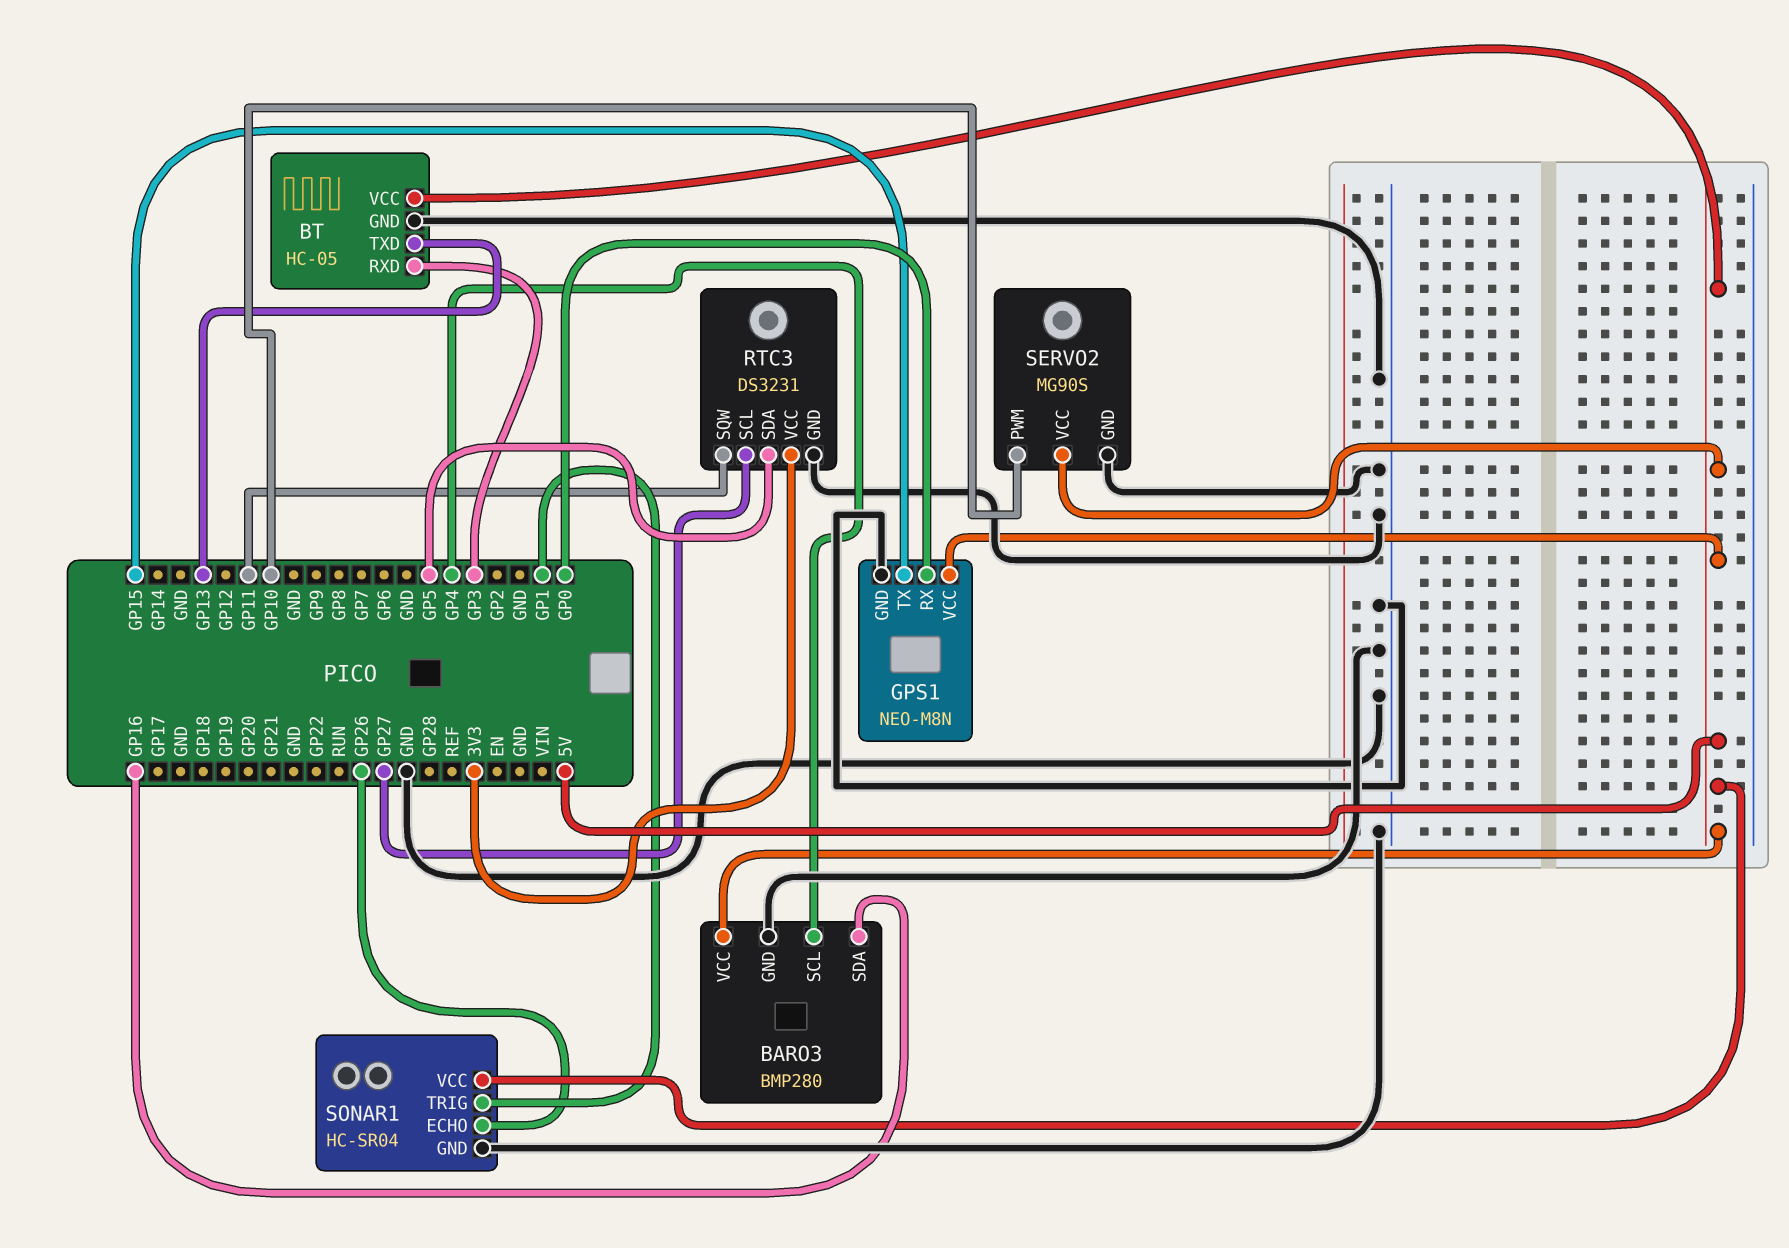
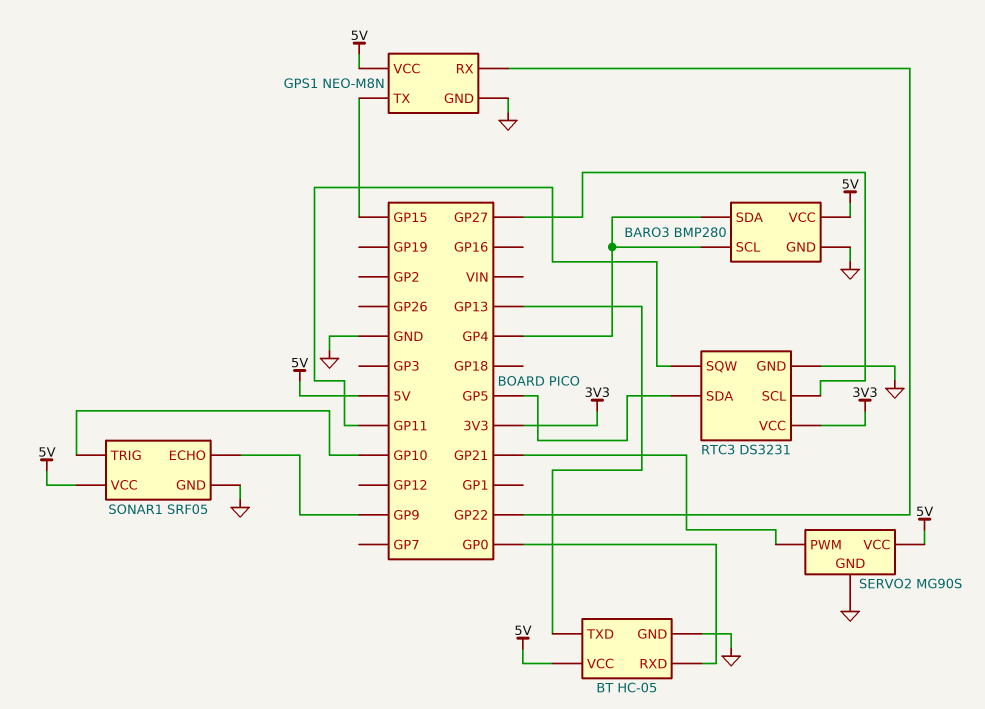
BARO3 pin SDA: GP16 -> GP4
BT pin RXD: GP3 -> GP0
GPS1 pin RX: GP0 -> GP22
SERVO2 pin PWM: GP10 -> GP21
SONAR1: HC-SR04 -> SRF05
SONAR1 pin ECHO: GP26 -> GP9
SONAR1 pin TRIG: GP1 -> GP10

